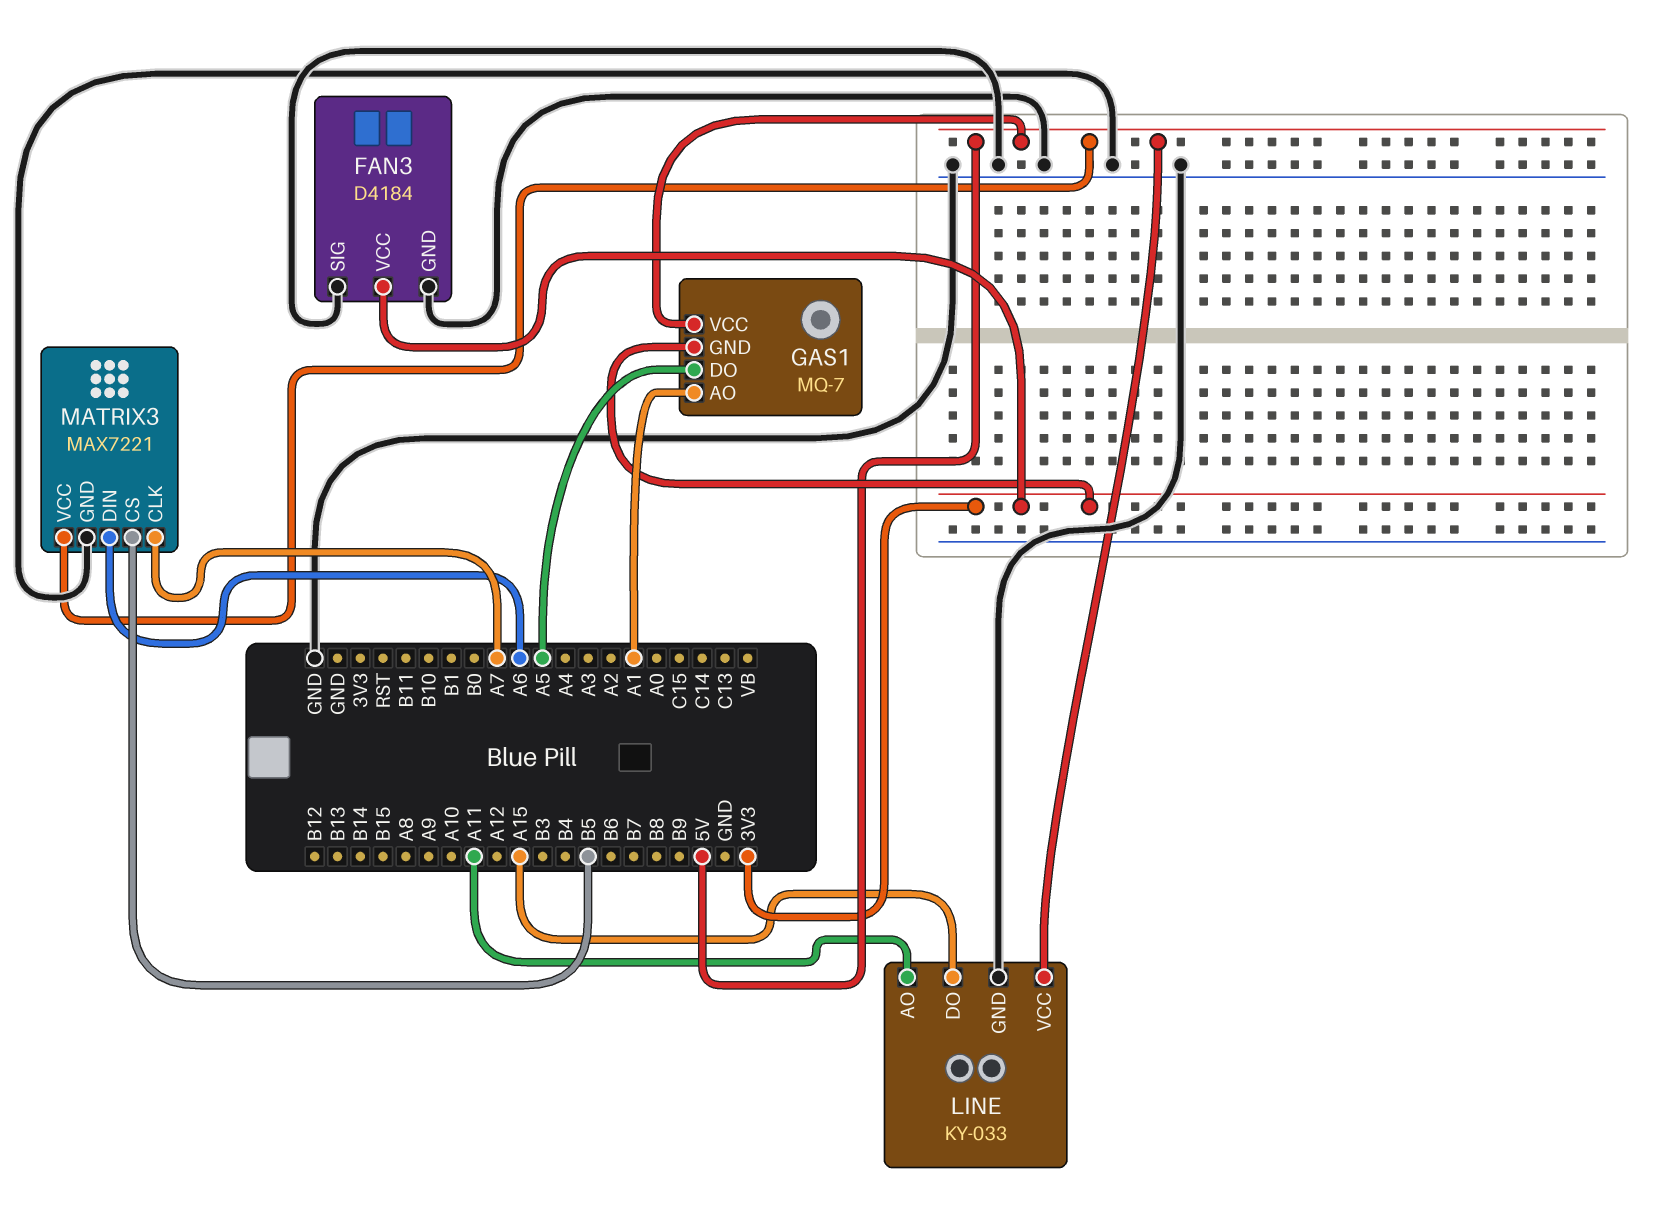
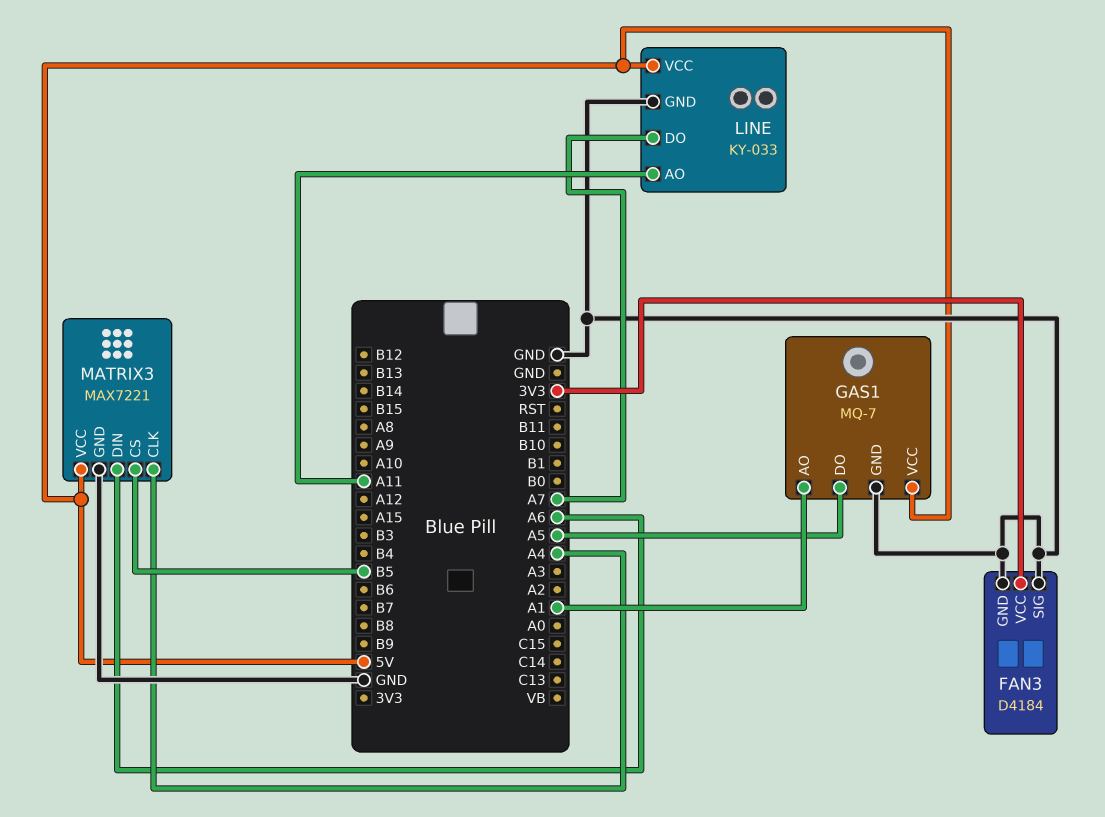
GAS1 pin GND: 3V3 -> GND
LINE pin DO: A15 -> A7
MATRIX3 pin CLK: A7 -> A4

